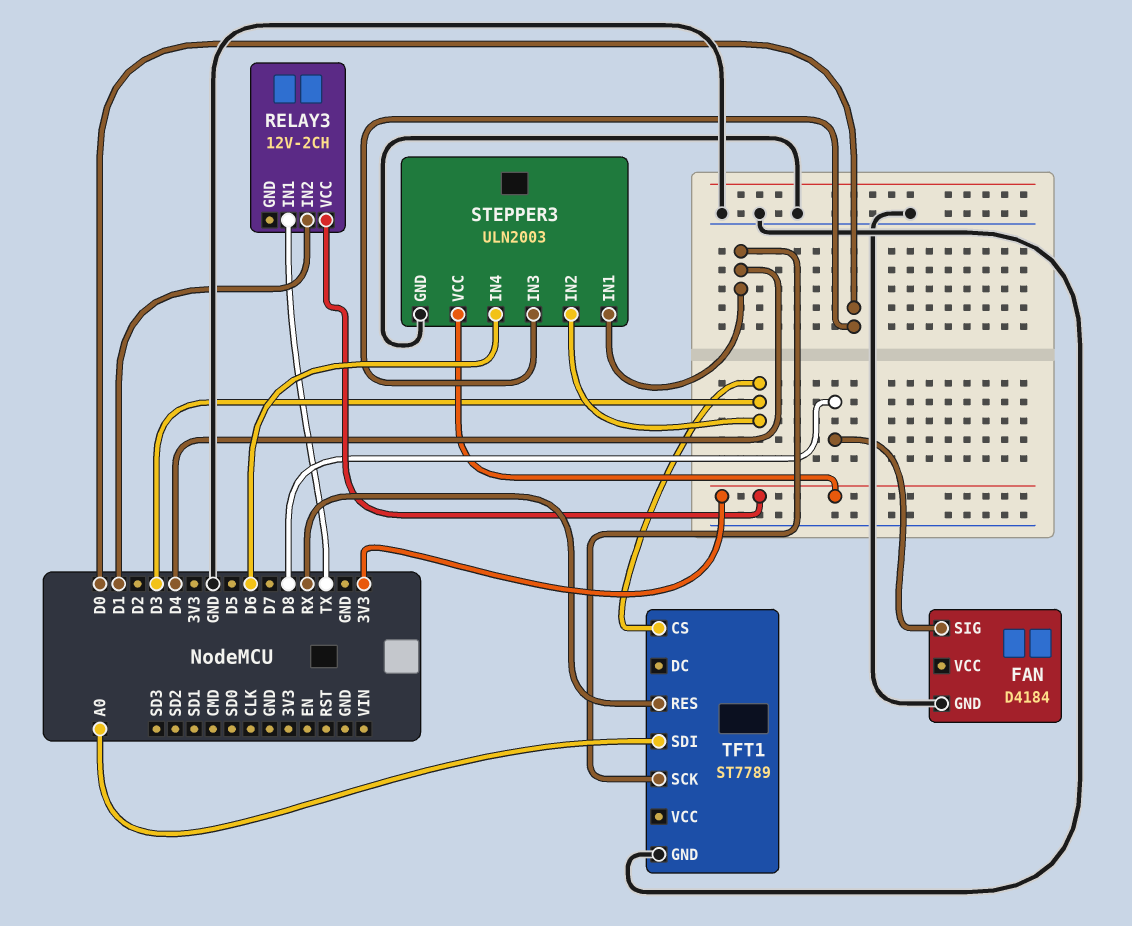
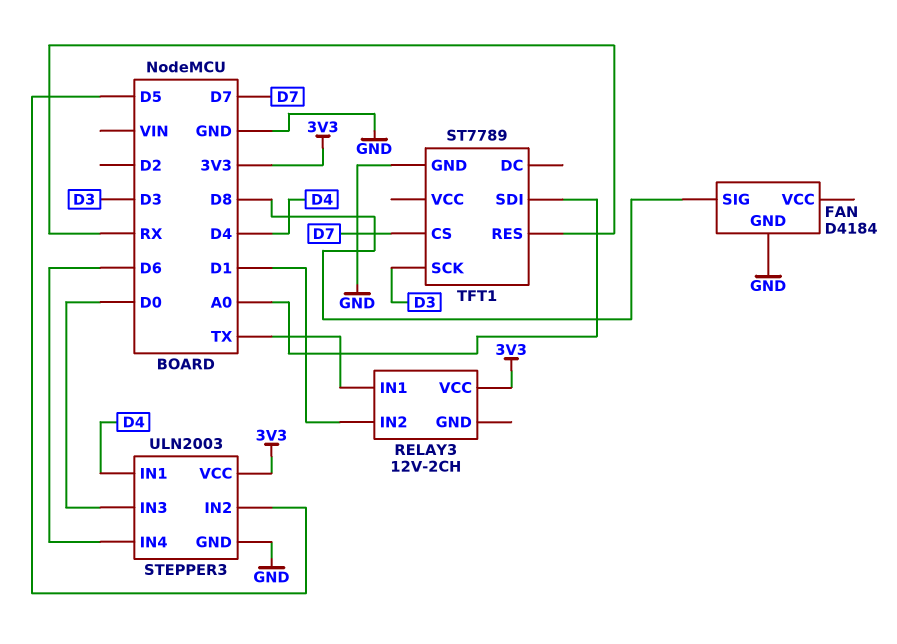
STEPPER3 pin IN2: D3 -> D5
TFT1 pin CS: D3 -> D7
TFT1 pin SCK: D4 -> D3

